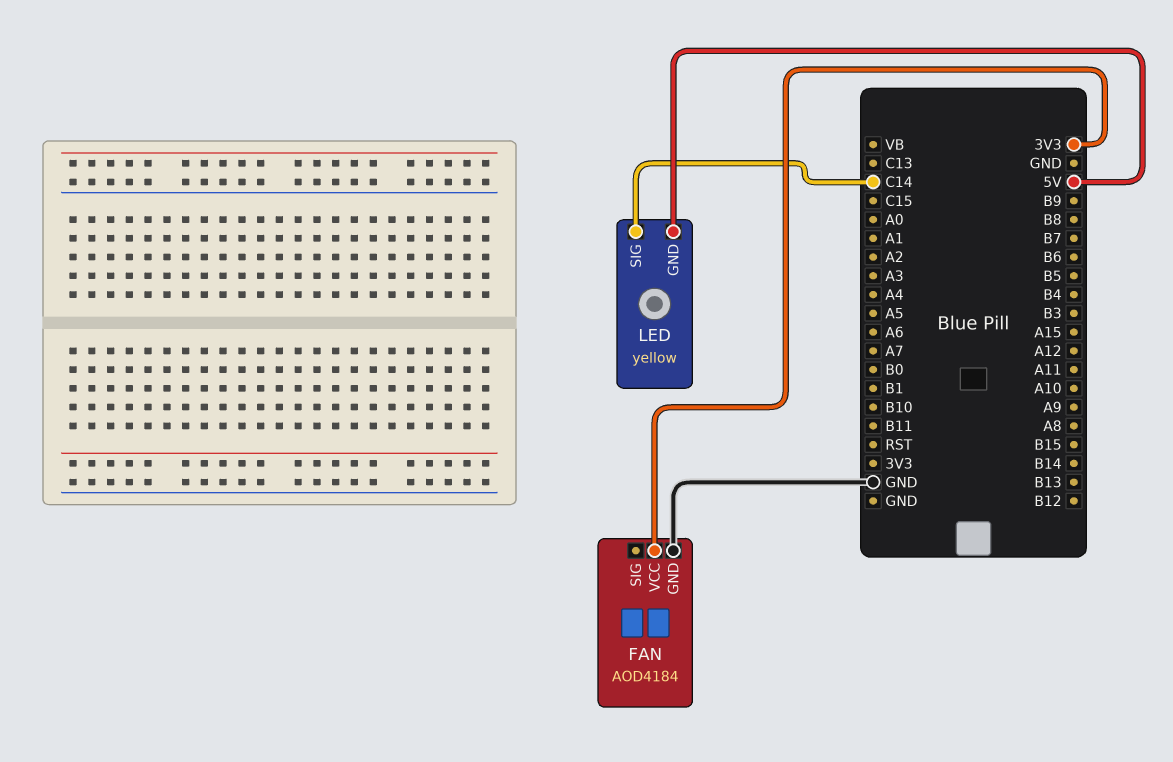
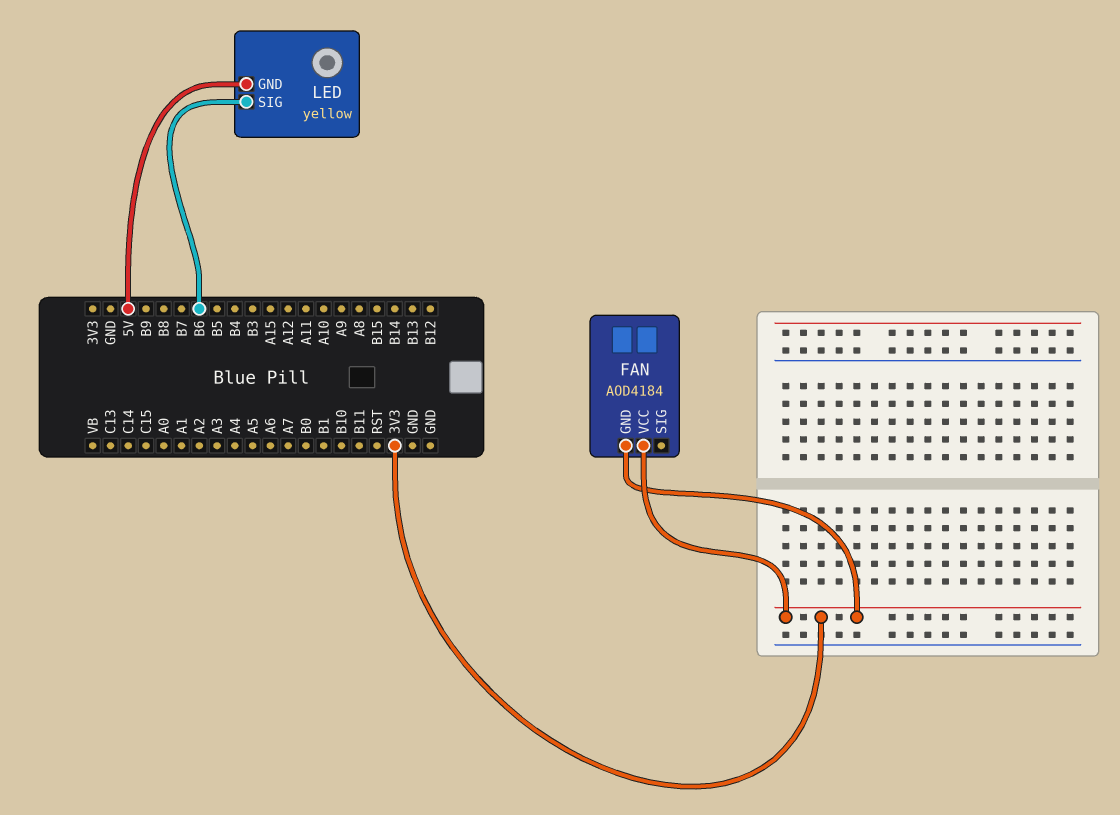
FAN pin GND: GND -> 3V3
LED pin SIG: C14 -> B6

